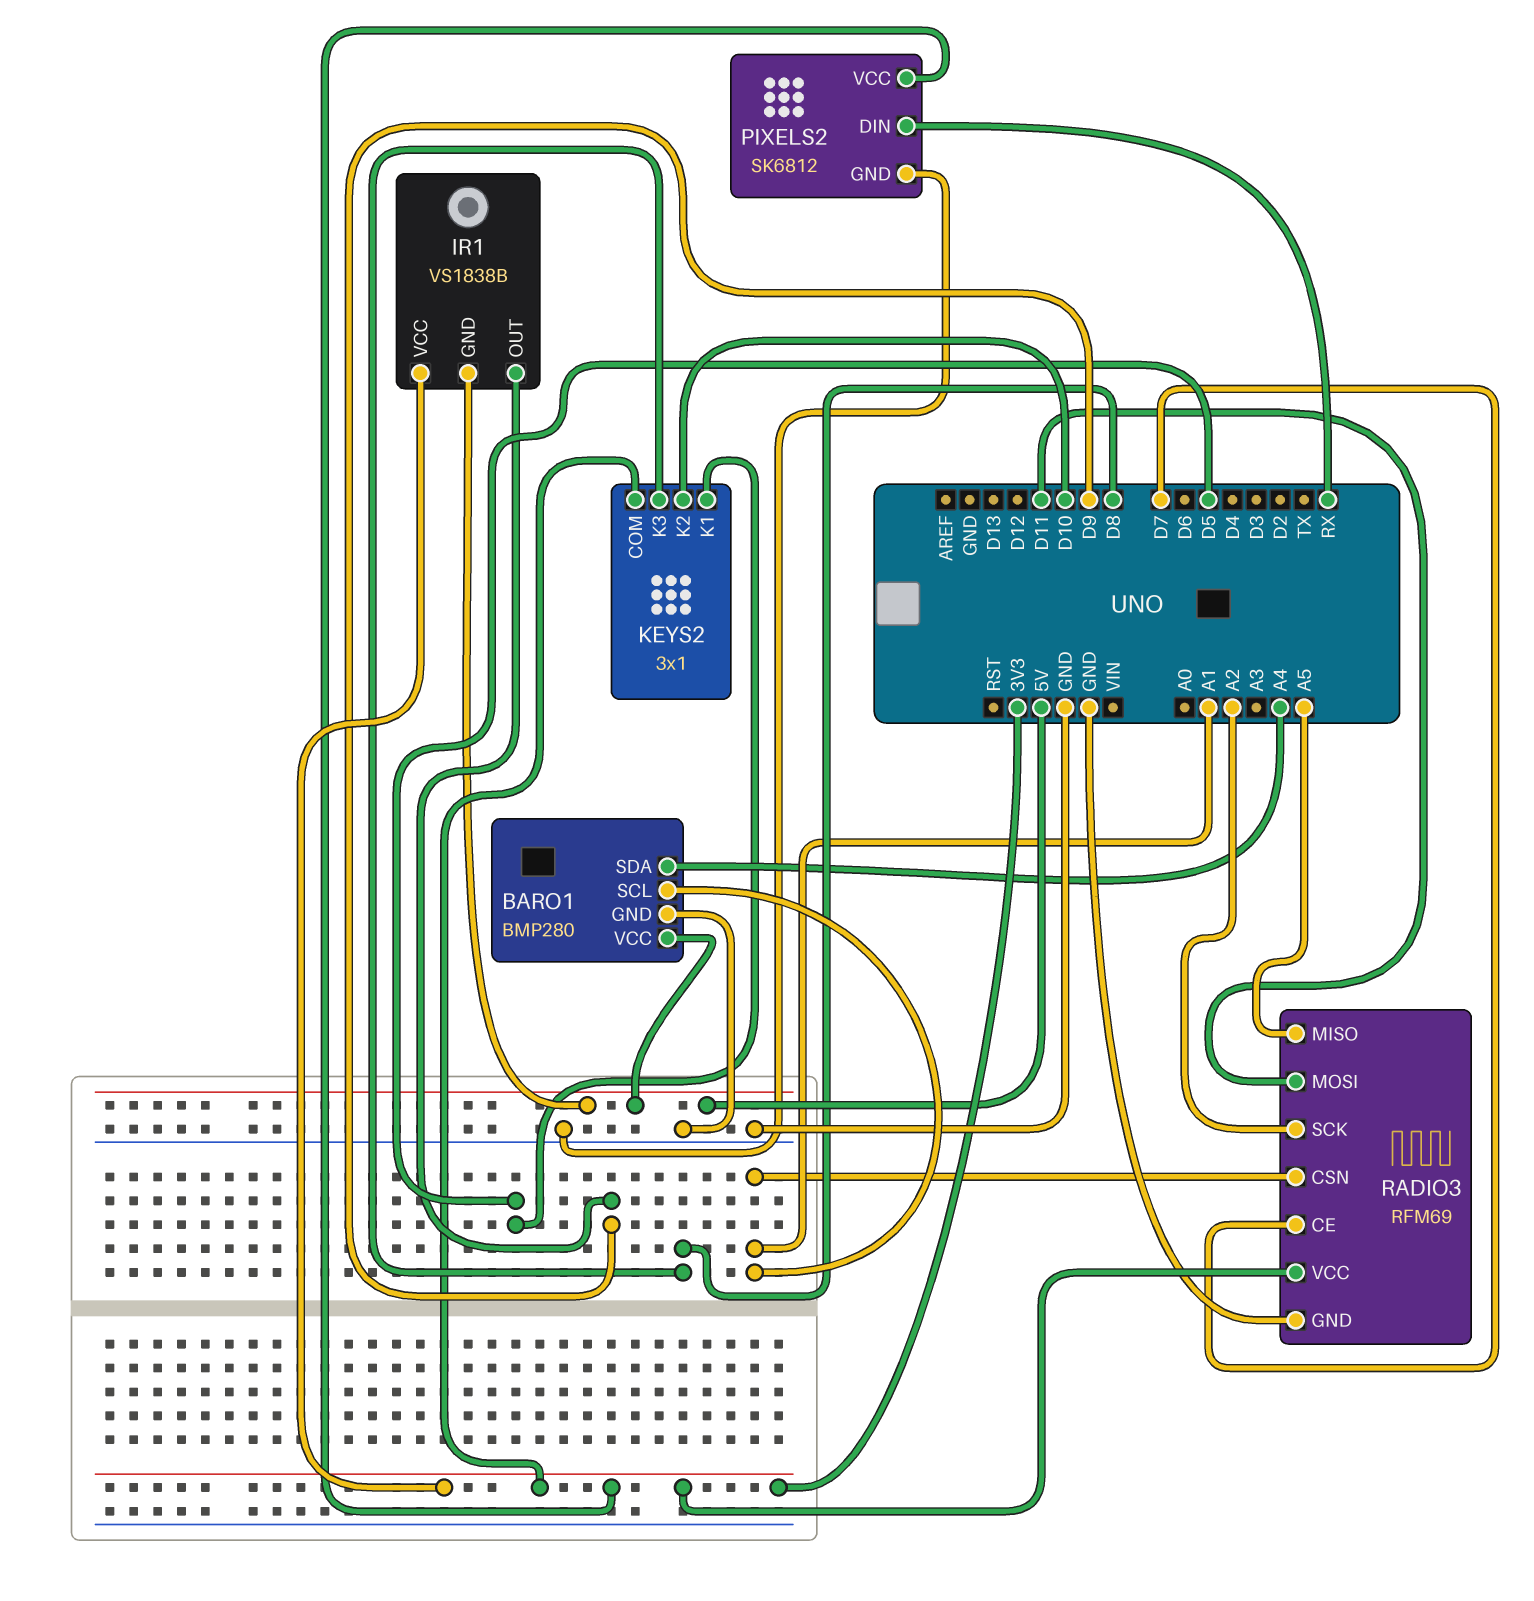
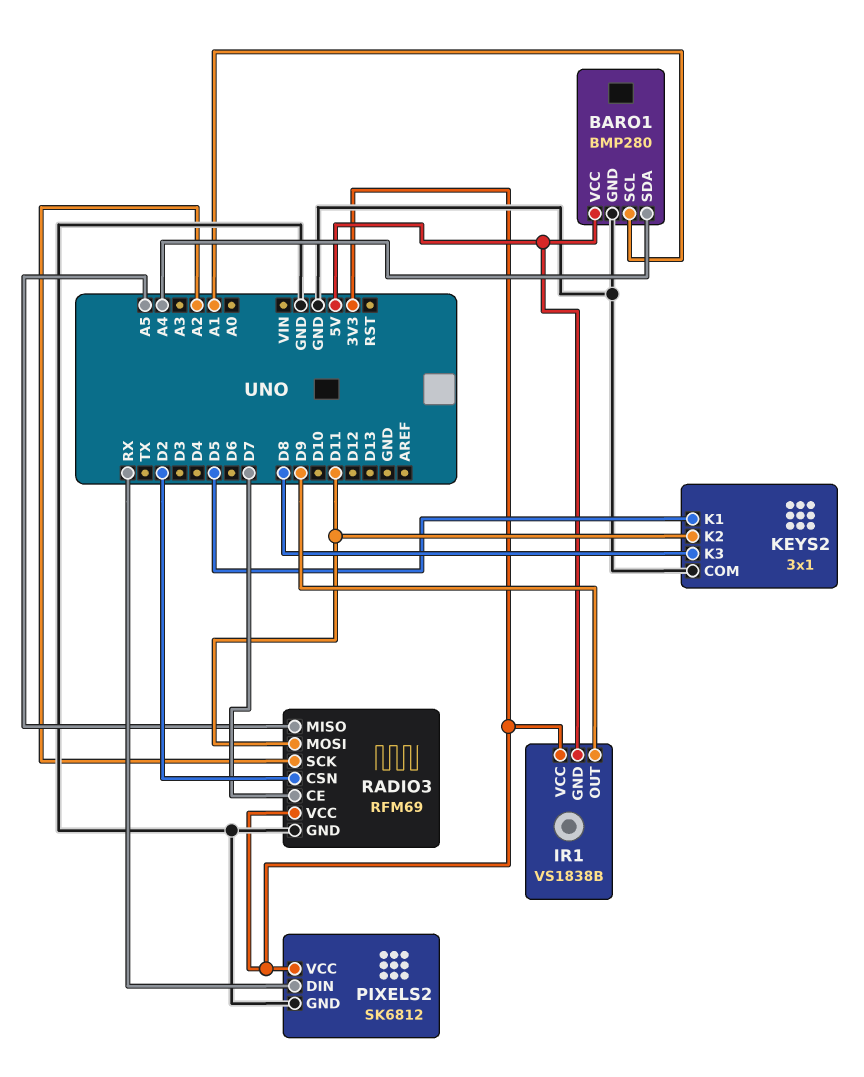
KEYS2 pin COM: 3V3 -> GND
KEYS2 pin K2: D10 -> D11
RADIO3 pin CSN: A1 -> D2

